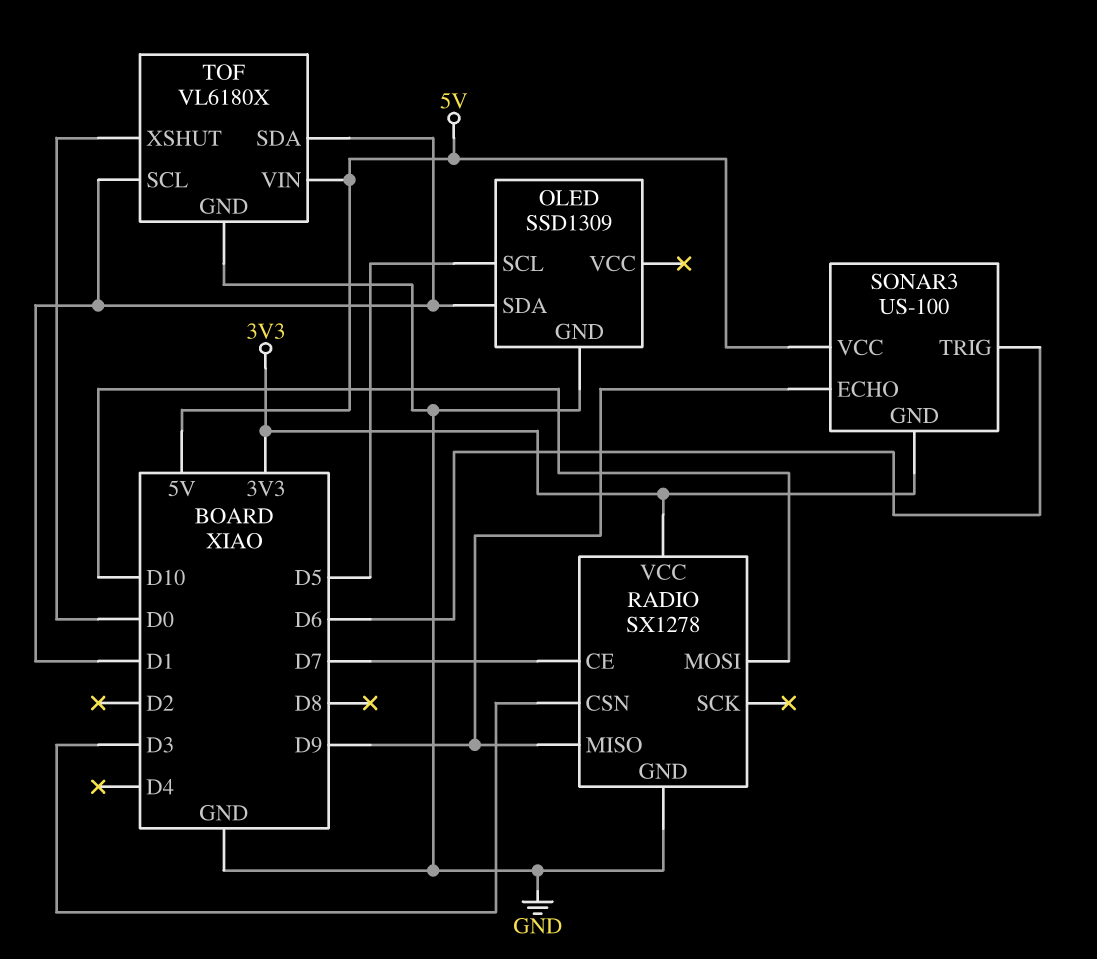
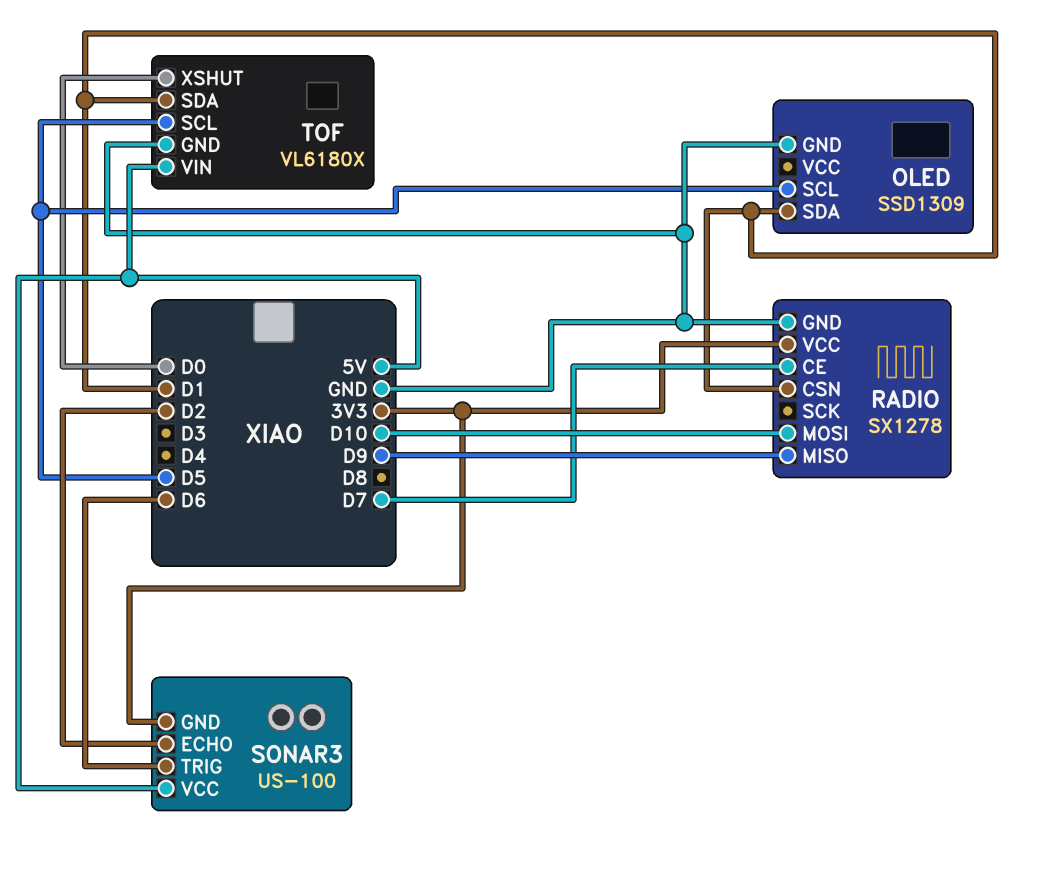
RADIO pin CSN: D3 -> D1
SONAR3 pin ECHO: D9 -> D2
TOF pin SCL: D1 -> D5

